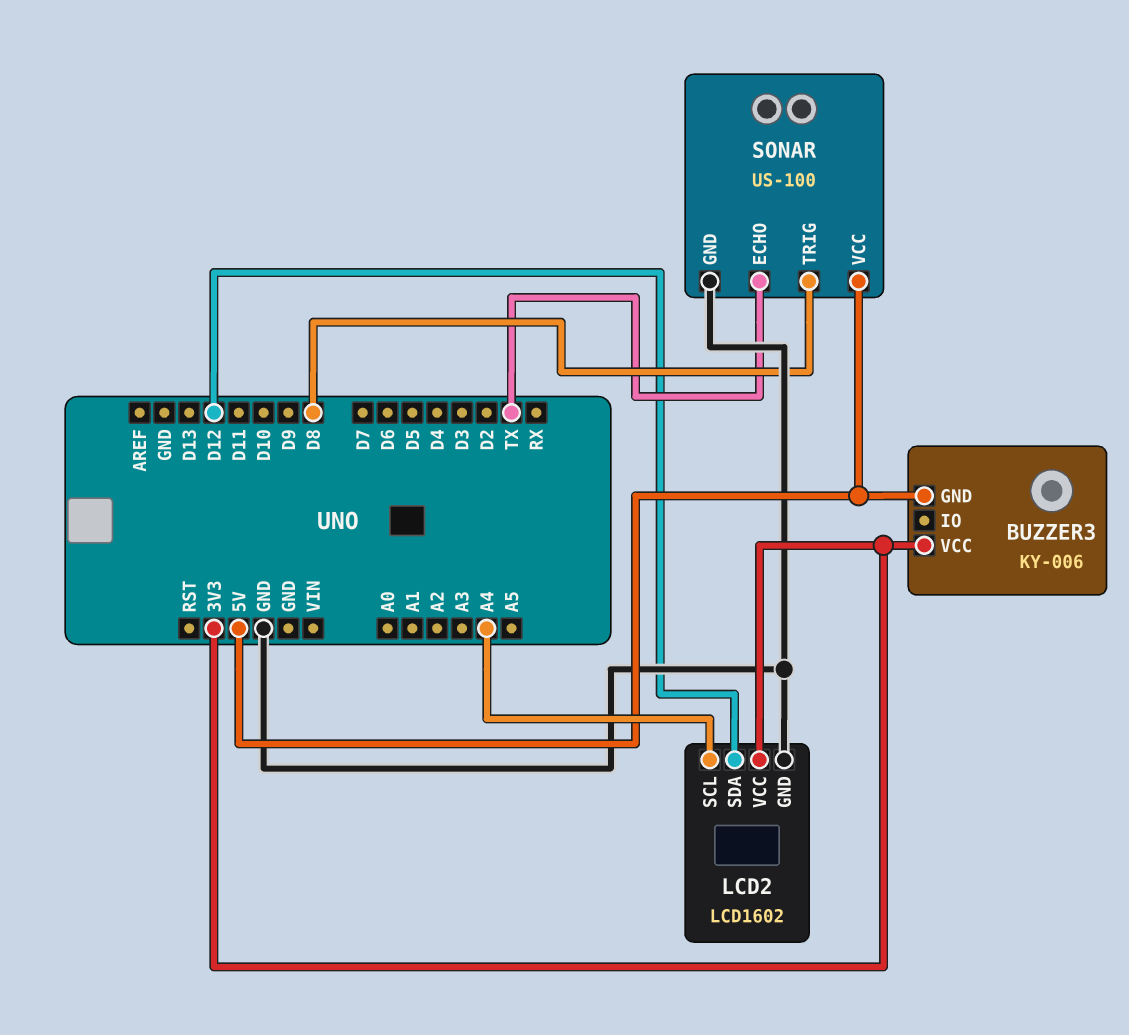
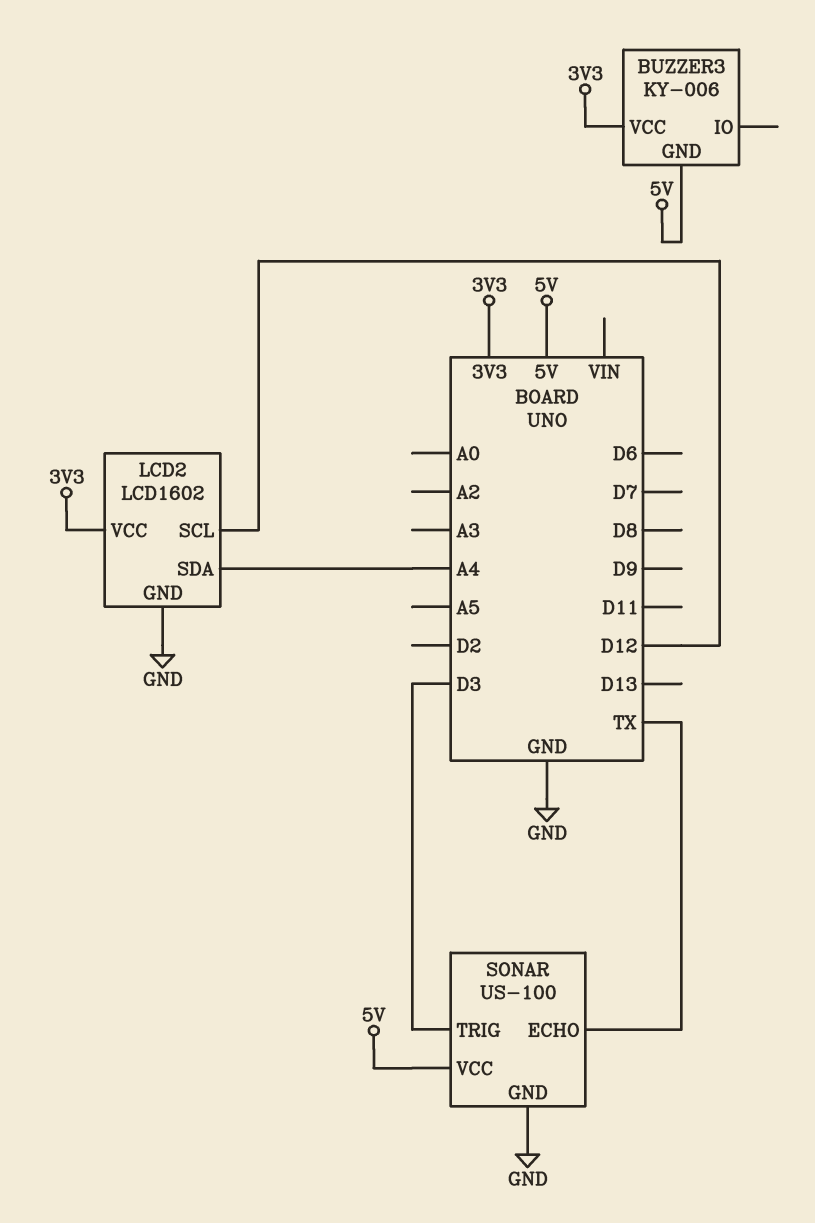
LCD2 pin SCL: A4 -> D12
LCD2 pin SDA: D12 -> A4
SONAR pin TRIG: D8 -> D3

